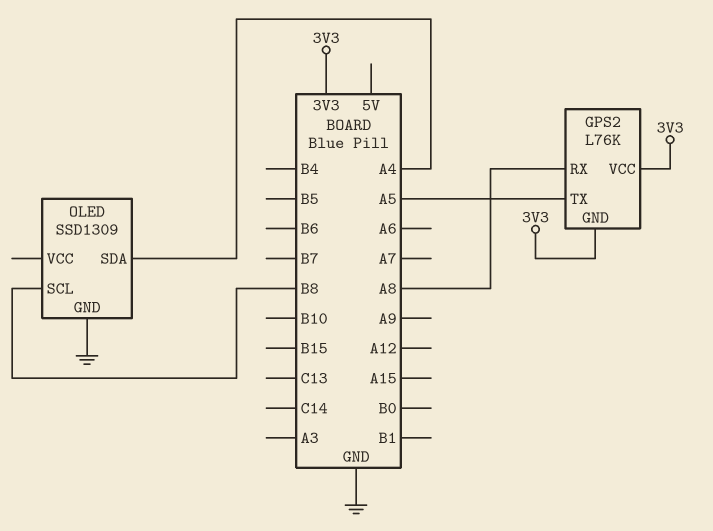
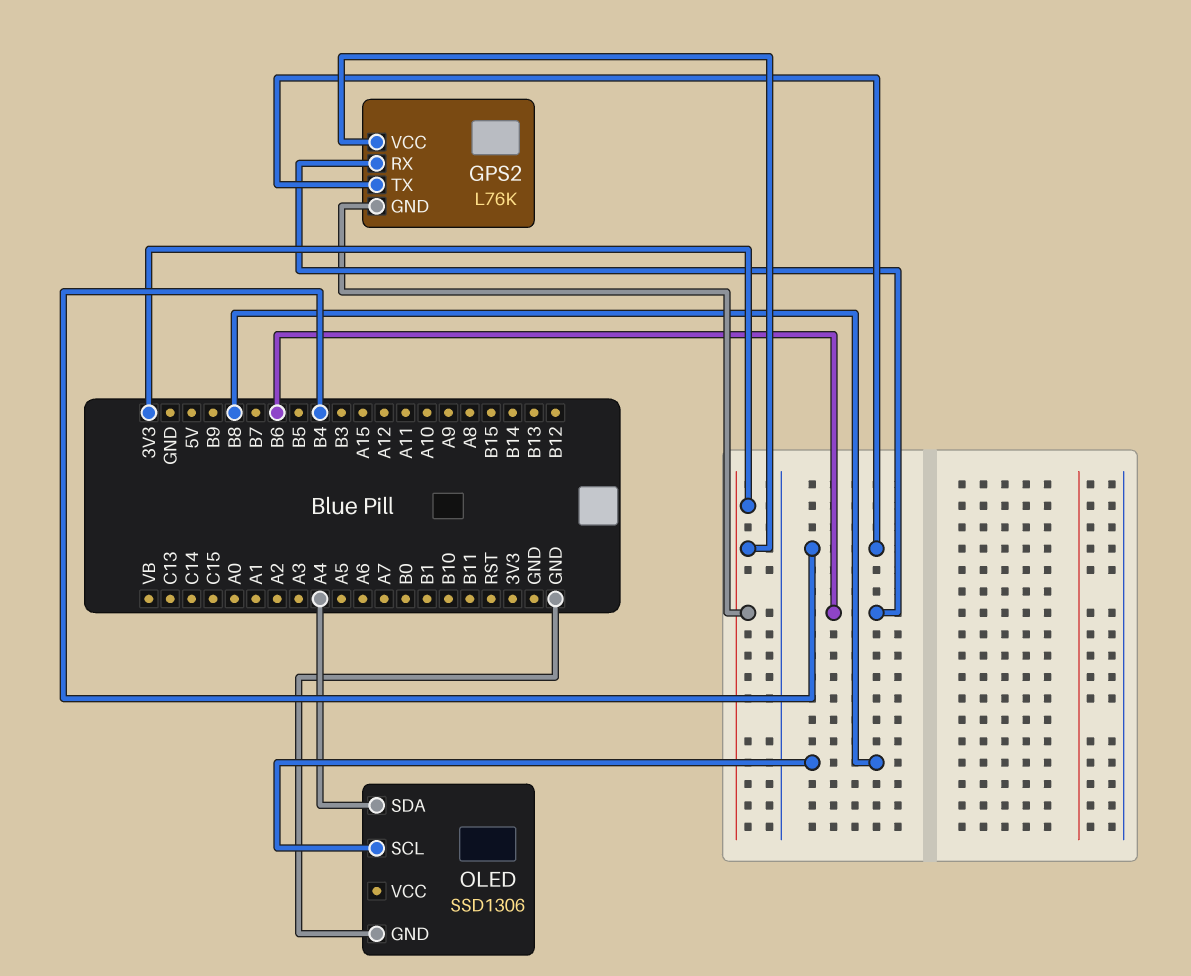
GPS2 pin RX: A8 -> B6
GPS2 pin TX: A5 -> B4
OLED: SSD1309 -> SSD1306

